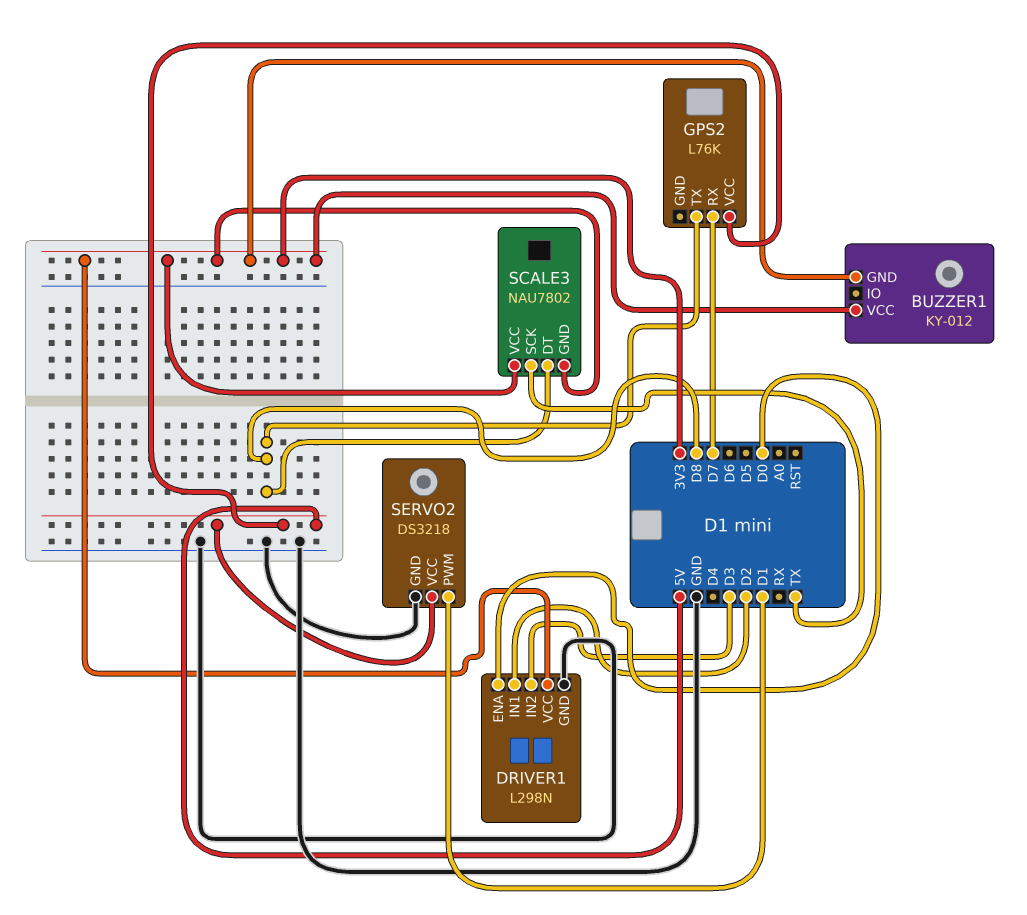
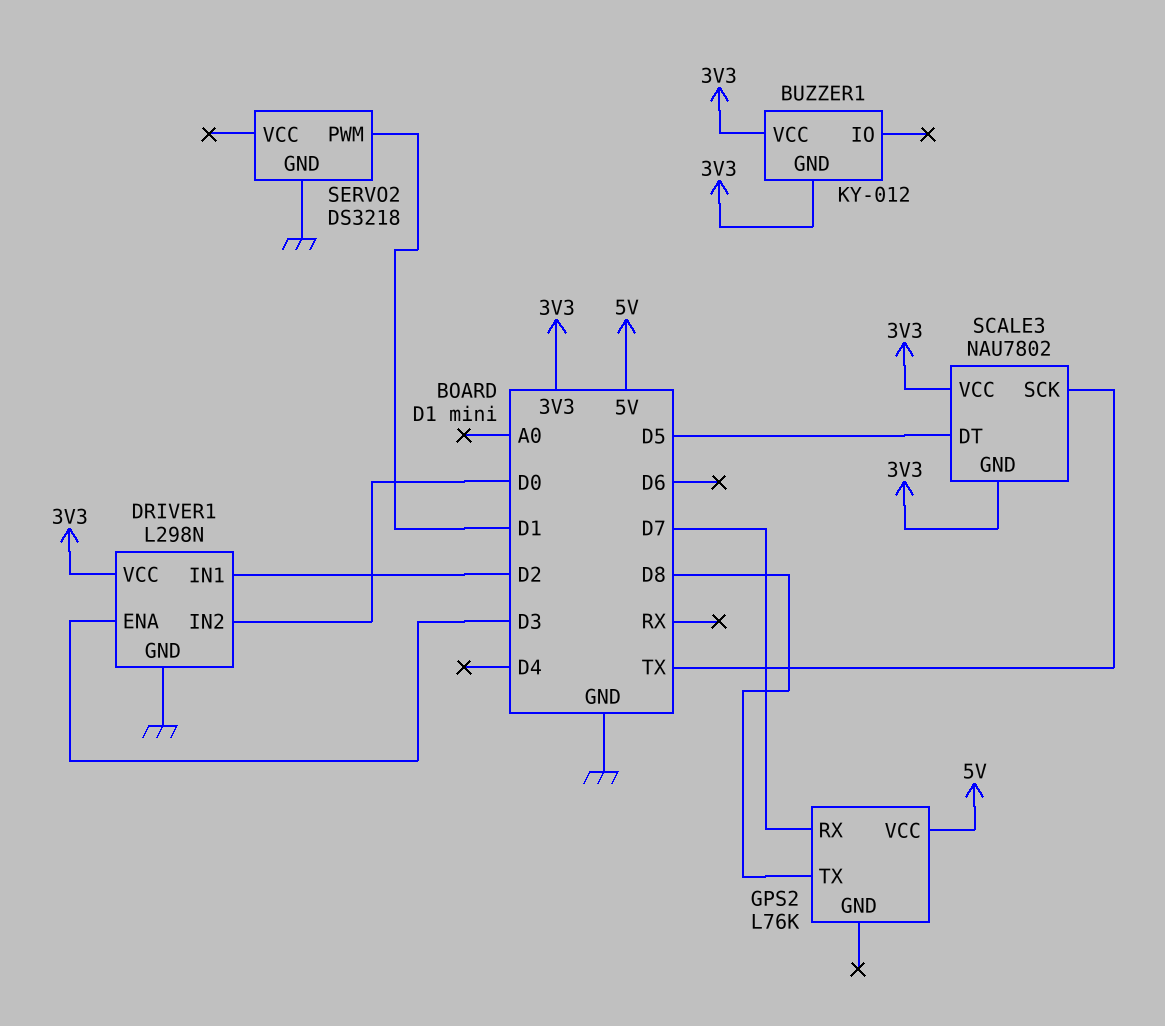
DRIVER1 pin ENA: D0 -> D3
DRIVER1 pin IN2: D3 -> D0
SCALE3 pin DT: D8 -> D5
SERVO2 pin VCC: 5V -> none

